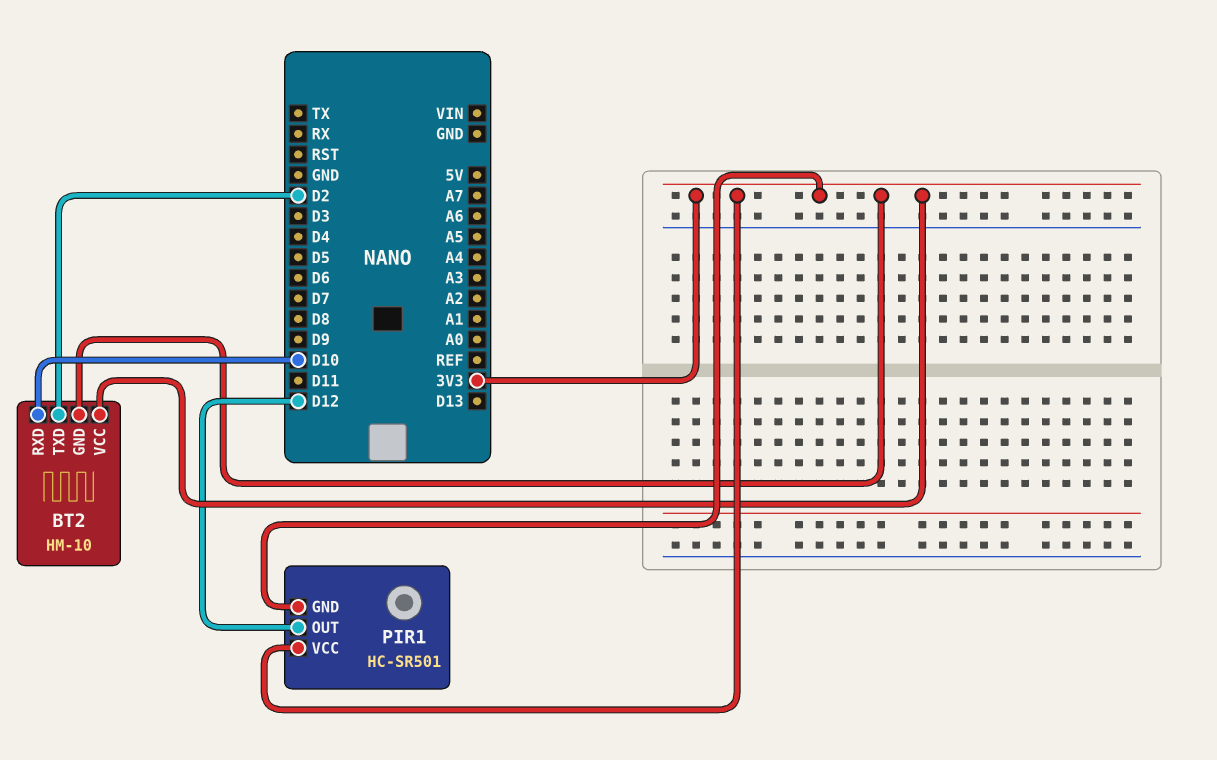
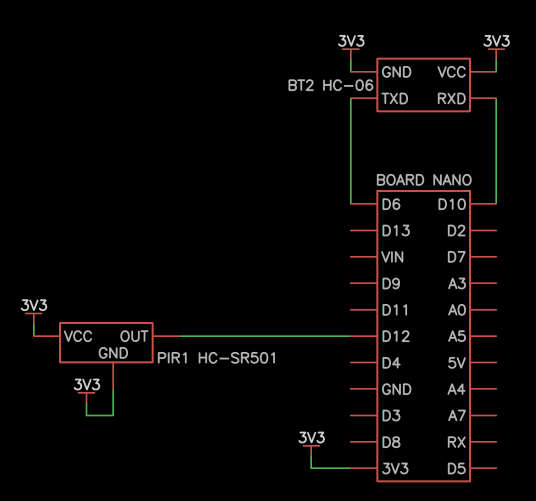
BT2: HM-10 -> HC-06
BT2 pin TXD: D2 -> D6

